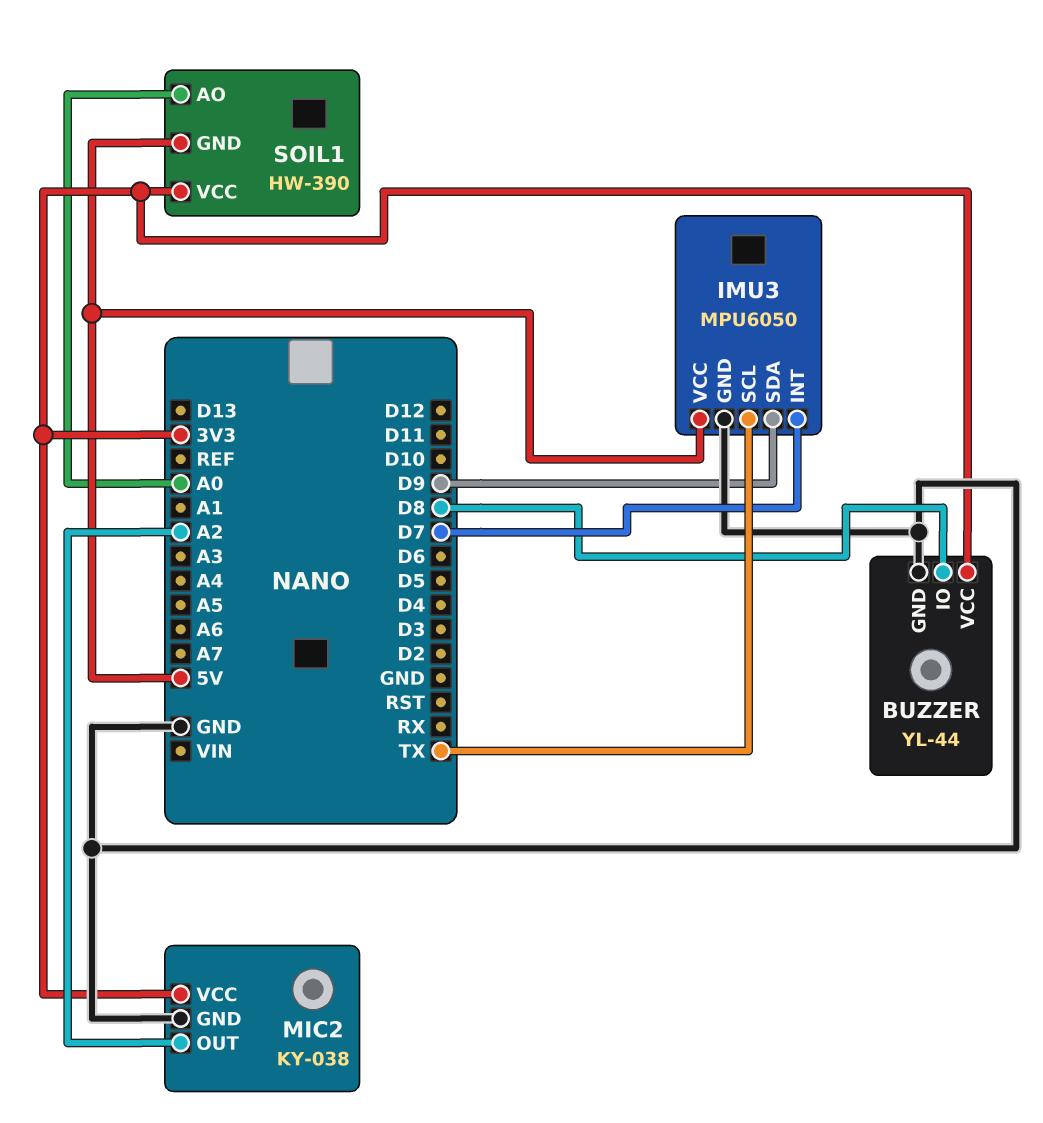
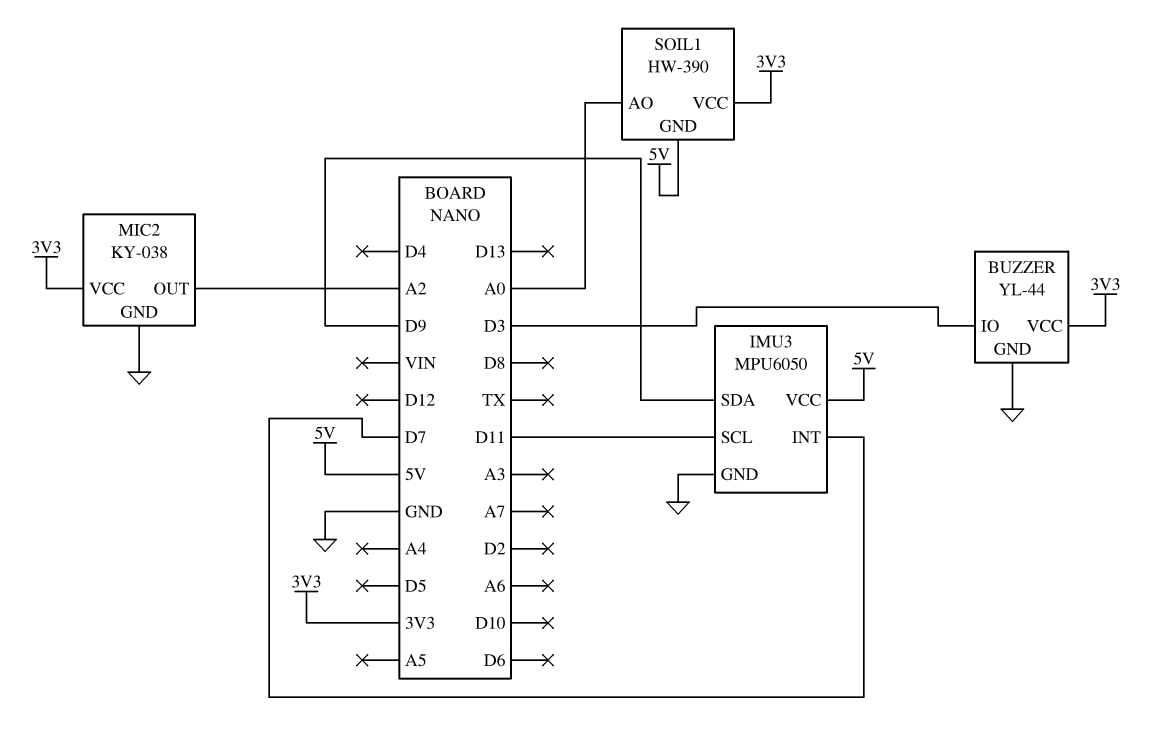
BUZZER pin IO: D8 -> D3
IMU3 pin SCL: TX -> D11

